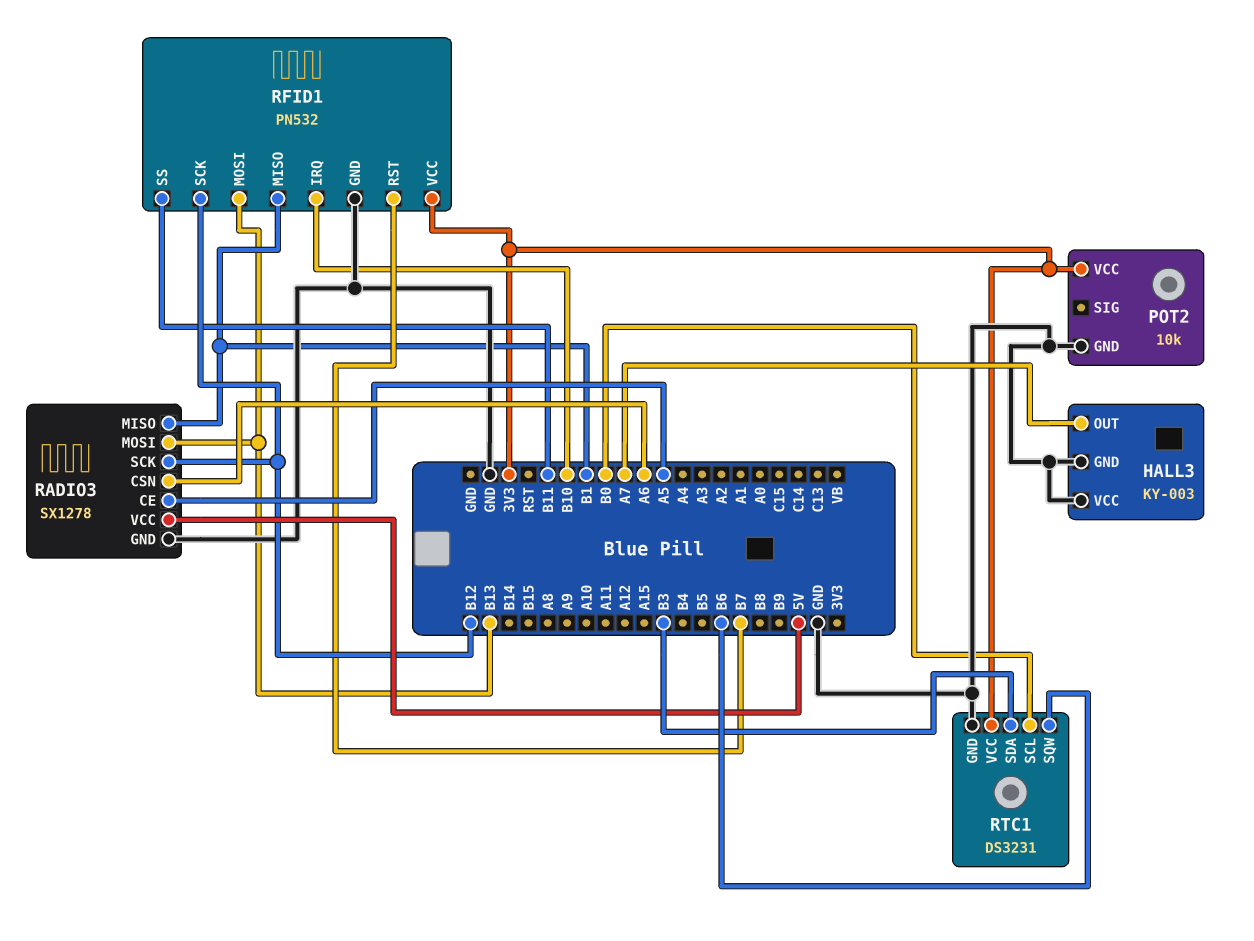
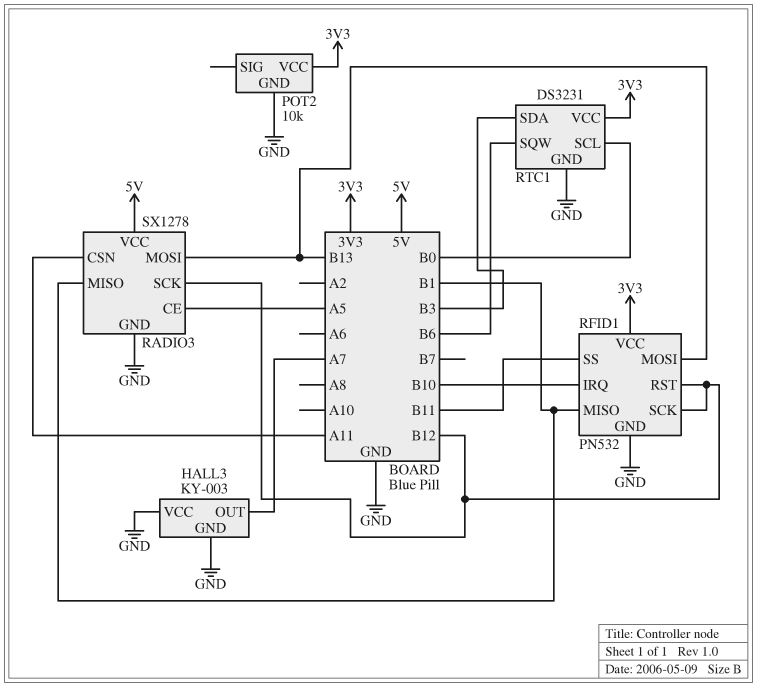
RADIO3 pin CSN: A6 -> A11
RFID1 pin RST: B7 -> B12

